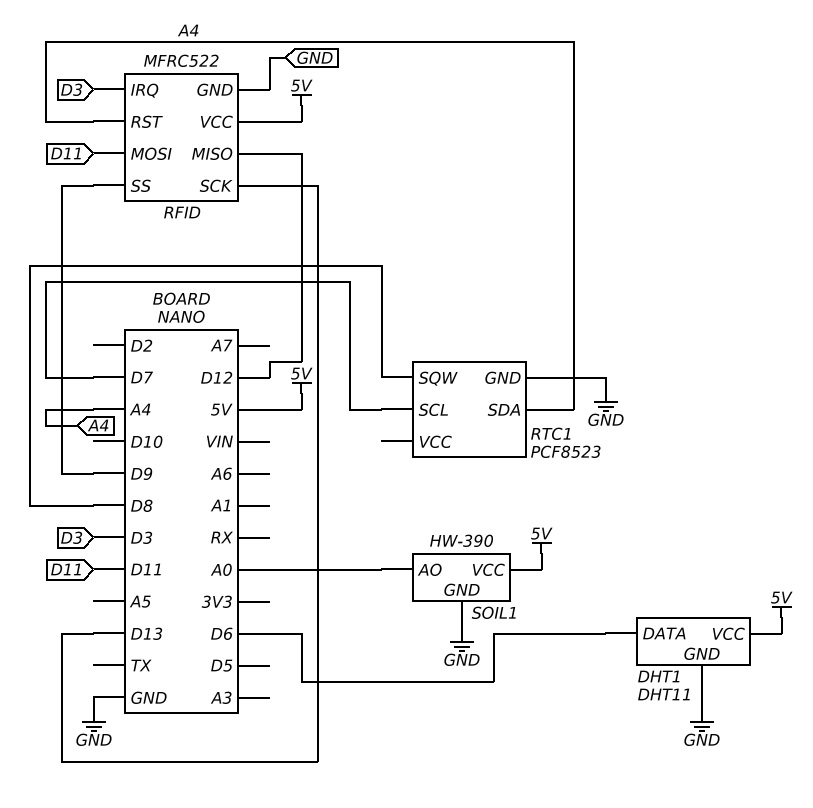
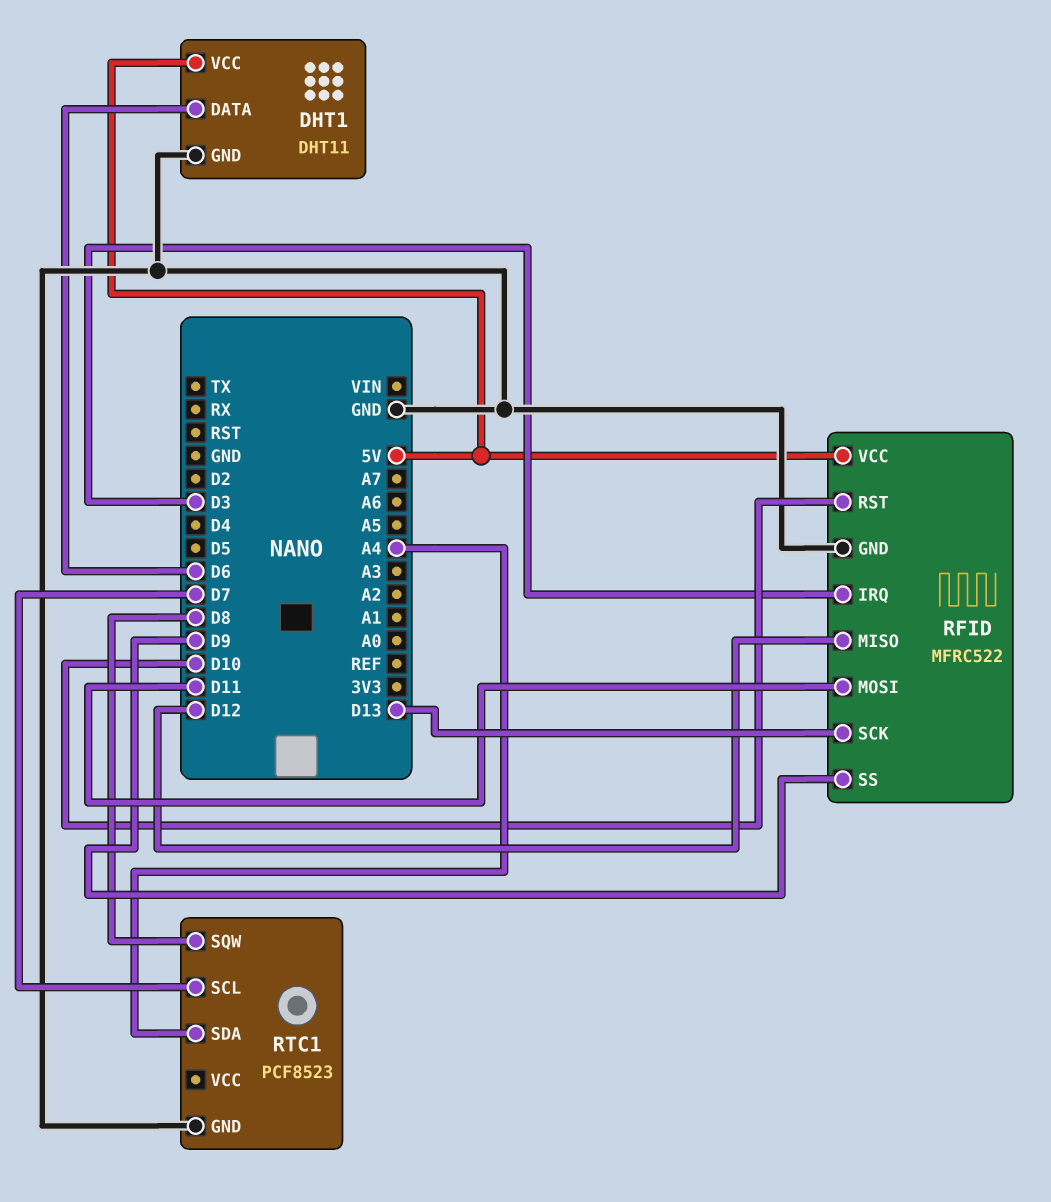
RFID pin RST: A4 -> D10
SOIL1: HW-390 -> none
SOIL1 pin AO: A0 -> none
SOIL1 pin GND: GND -> none
SOIL1 pin VCC: 5V -> none

